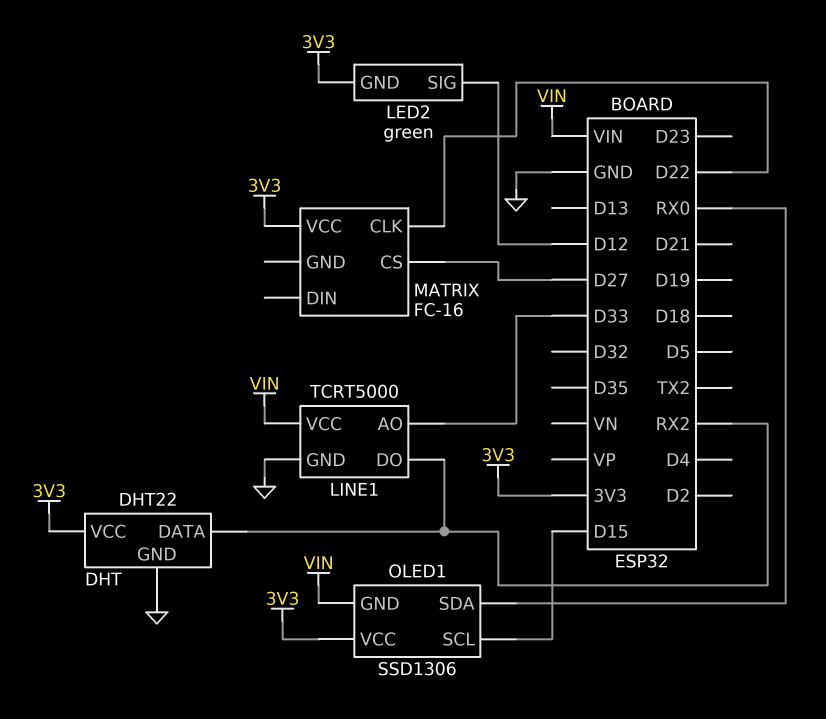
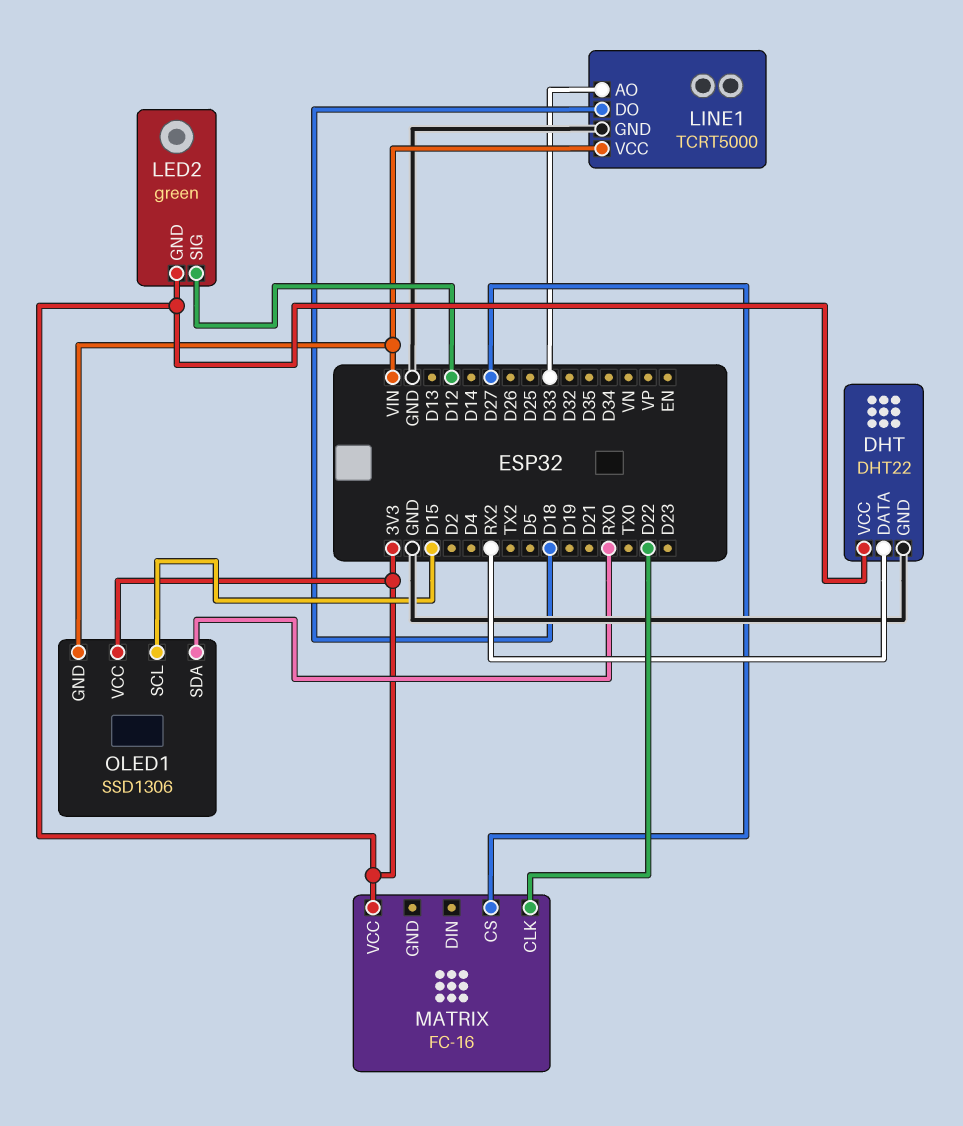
LINE1 pin DO: RX2 -> D18

